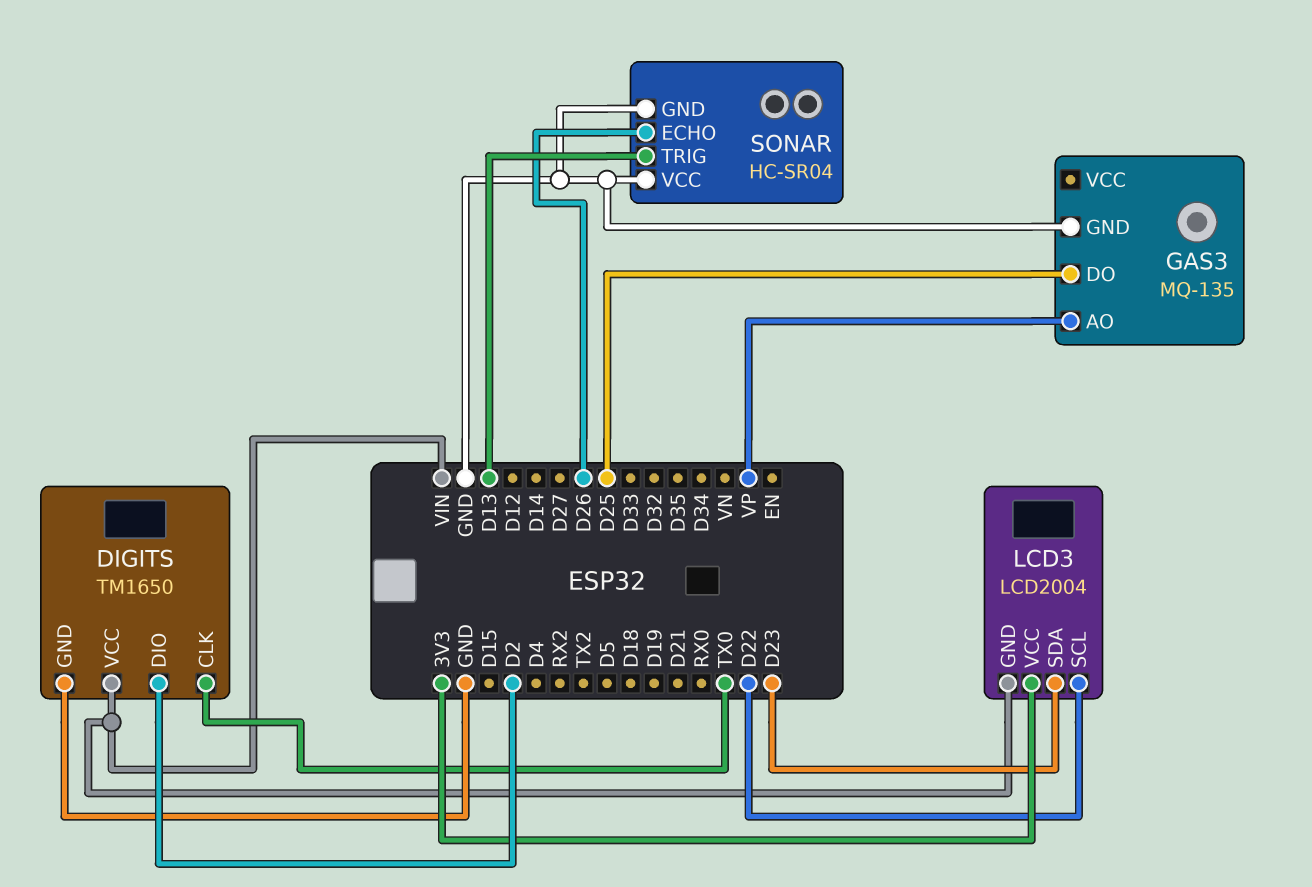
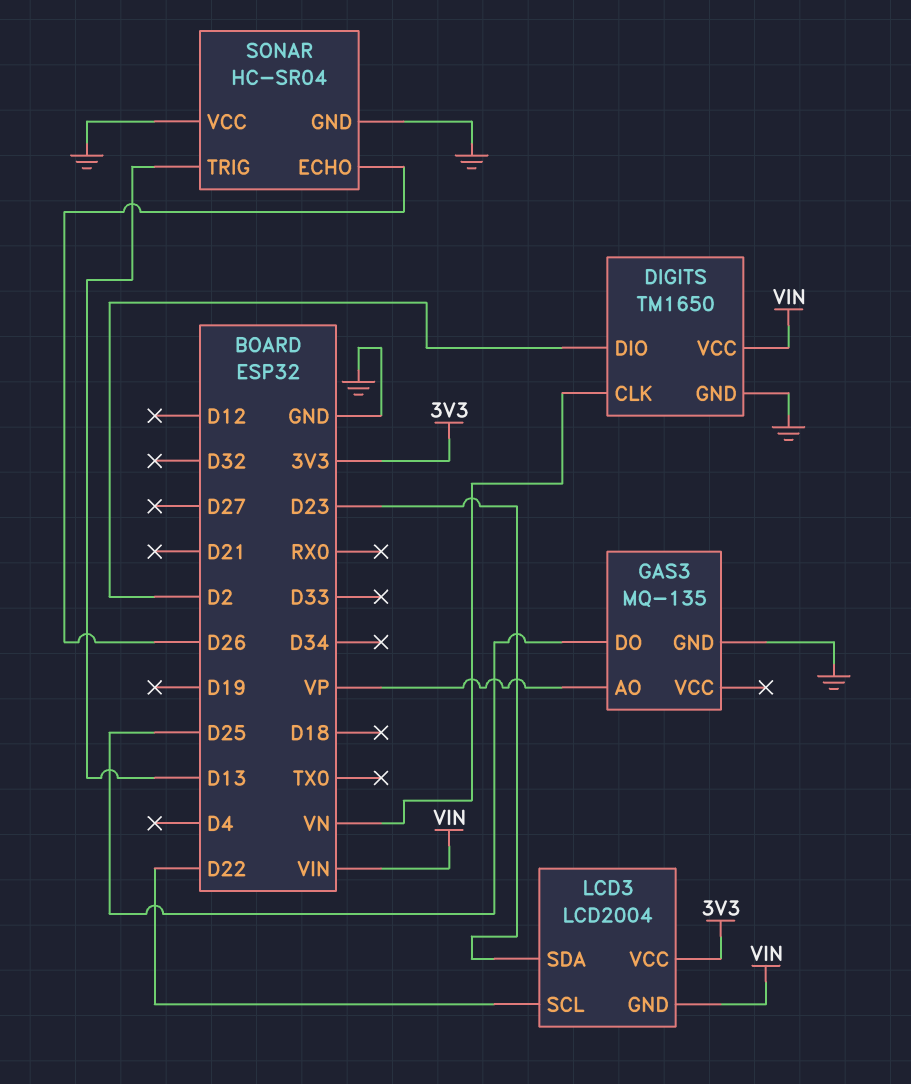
DIGITS pin CLK: TX0 -> VN

